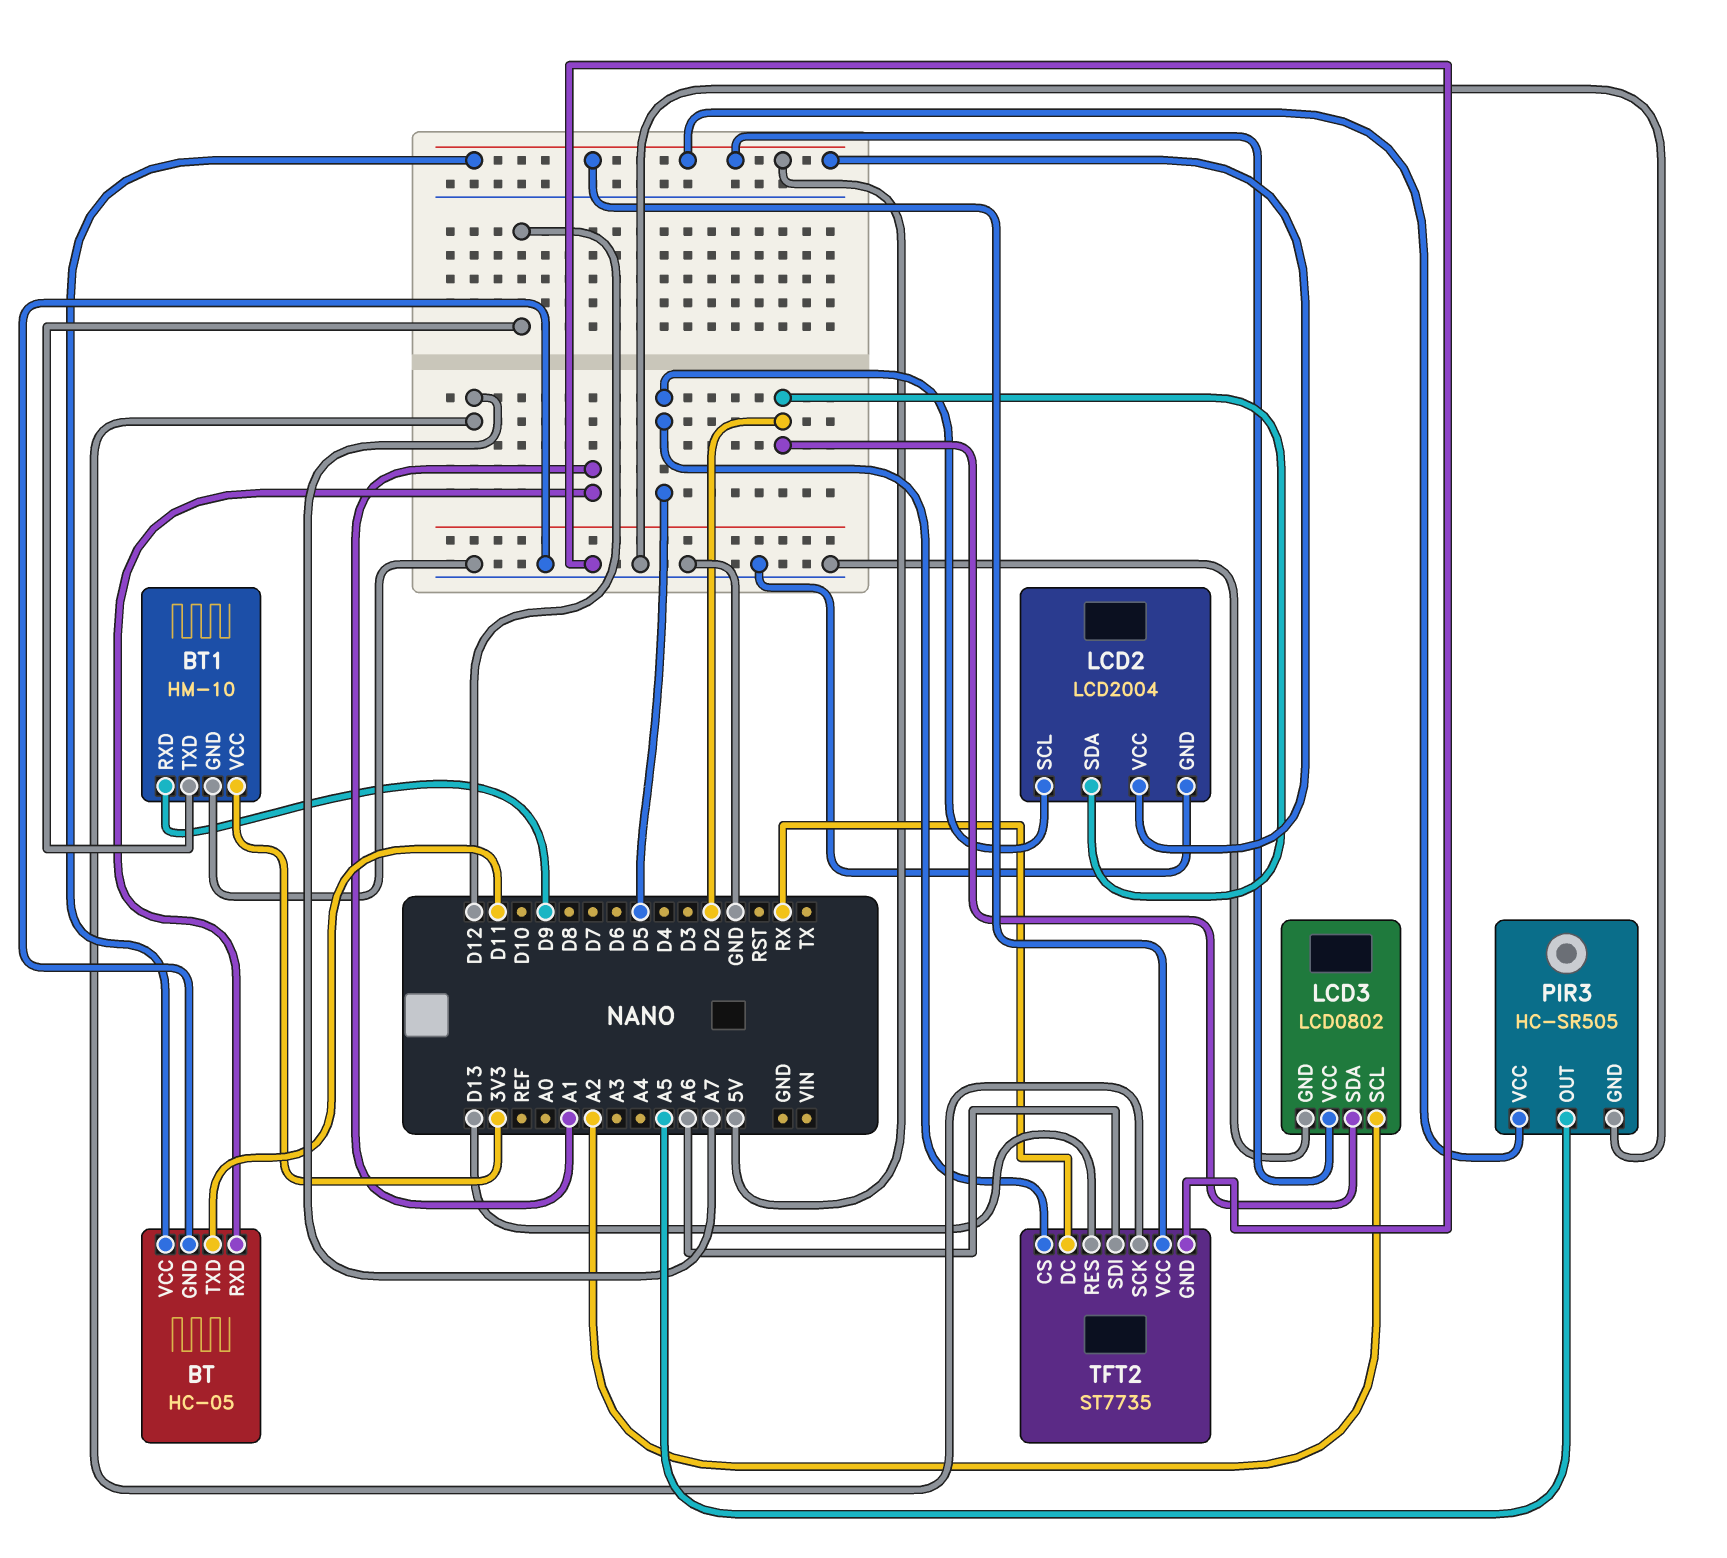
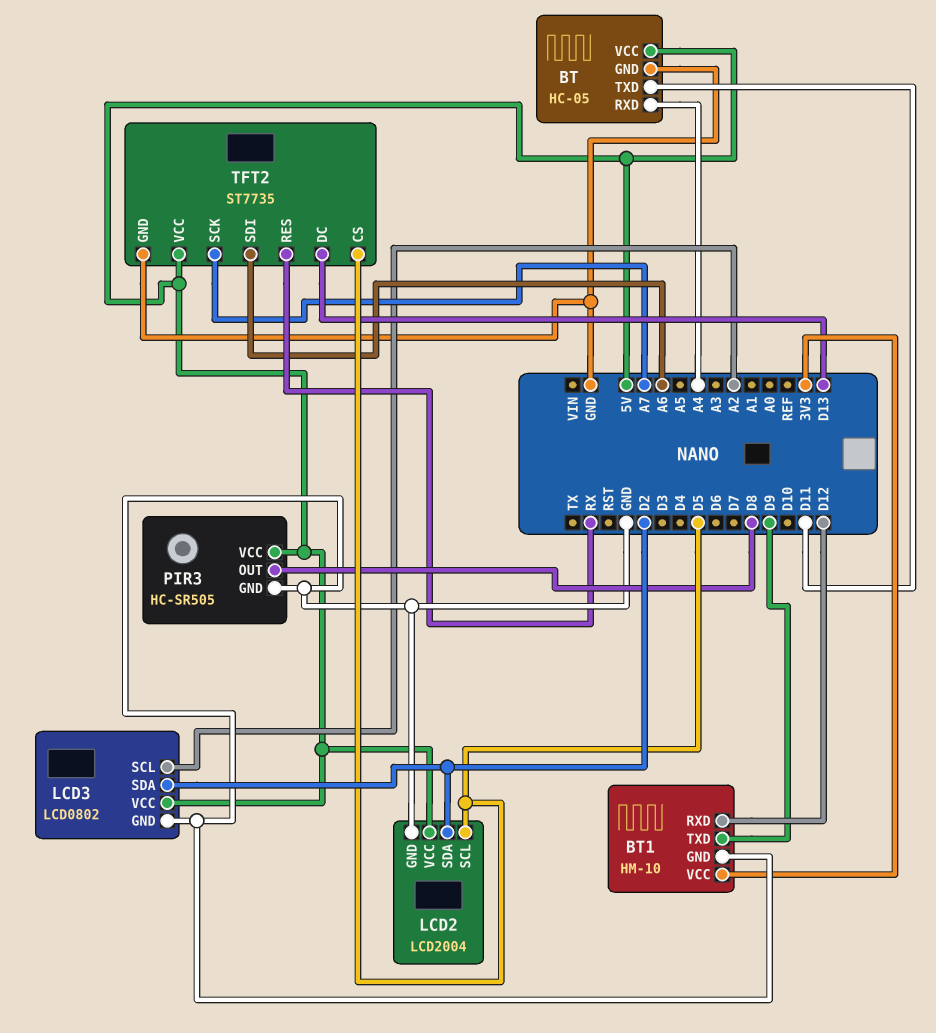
BT pin RXD: A1 -> A4
BT1 pin RXD: D9 -> D12
BT1 pin TXD: D12 -> D9
PIR3 pin OUT: A5 -> D8
TFT2 pin DC: RX -> D13
TFT2 pin RES: D13 -> RX

